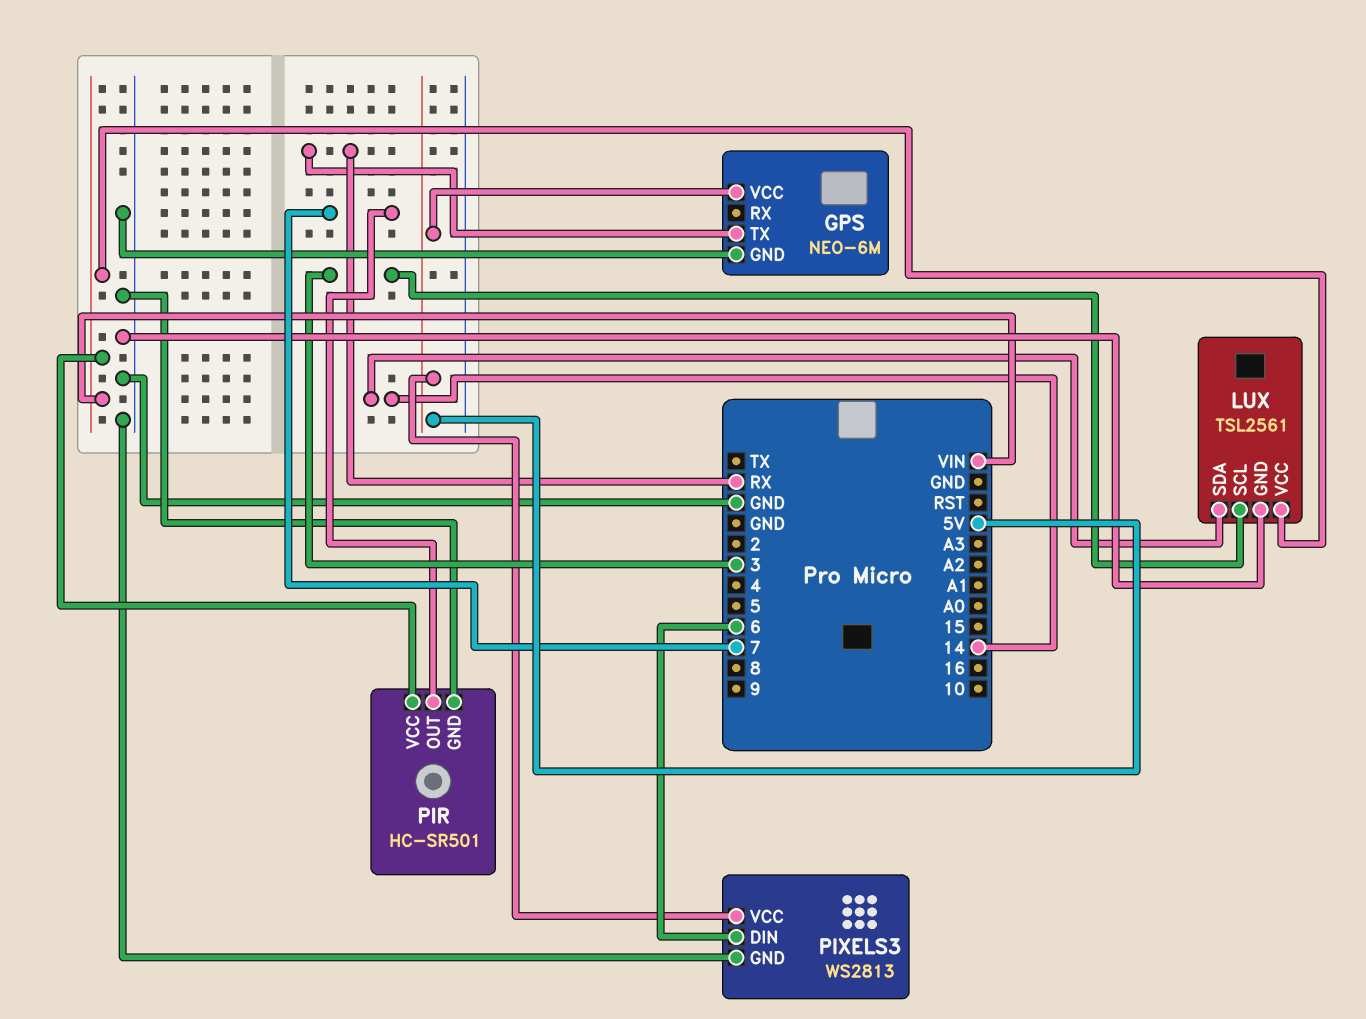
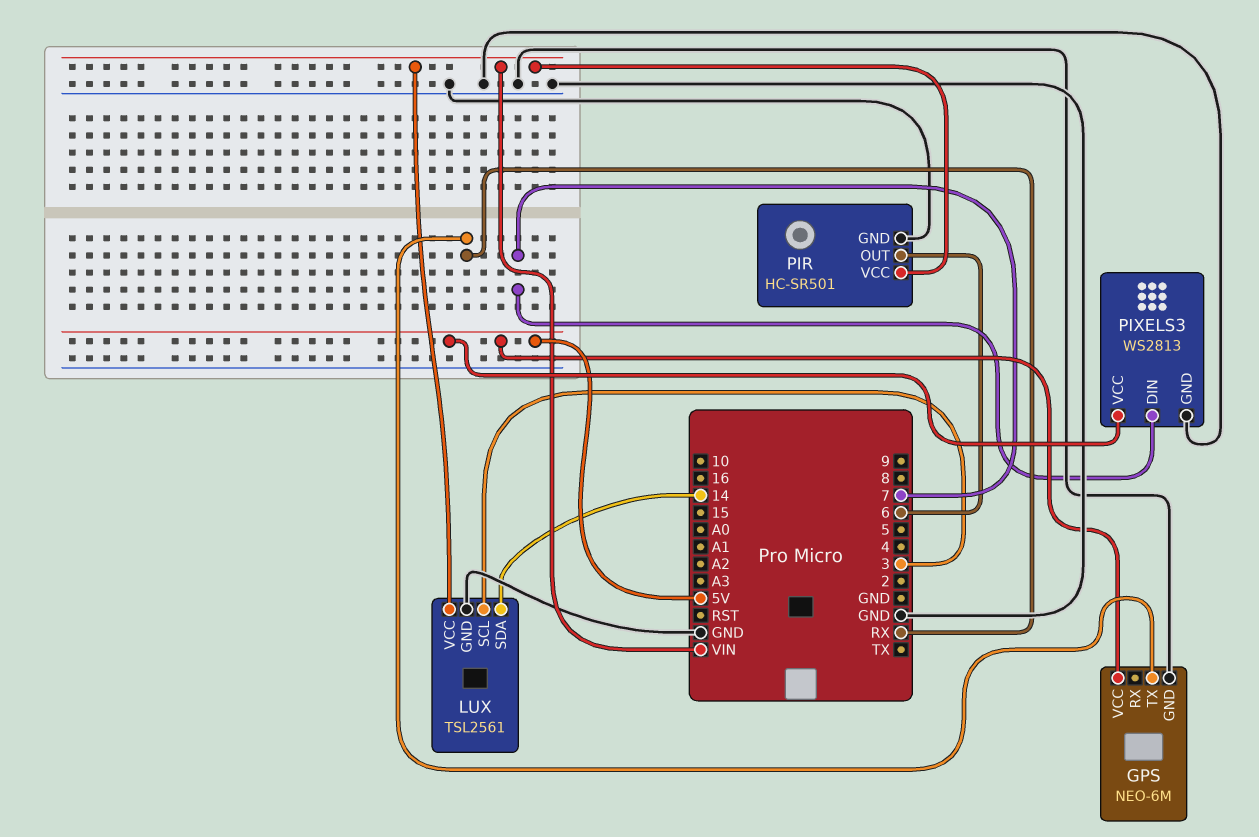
PIR pin OUT: 7 -> 6
PIXELS3 pin DIN: 6 -> 7

